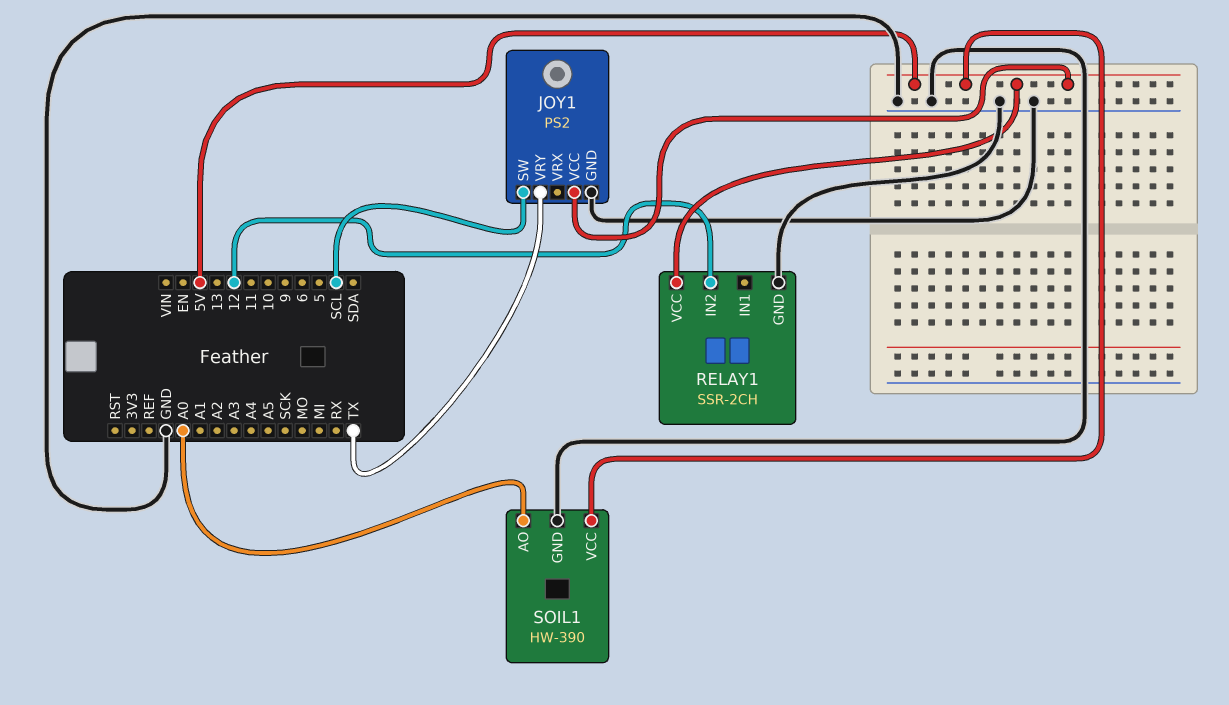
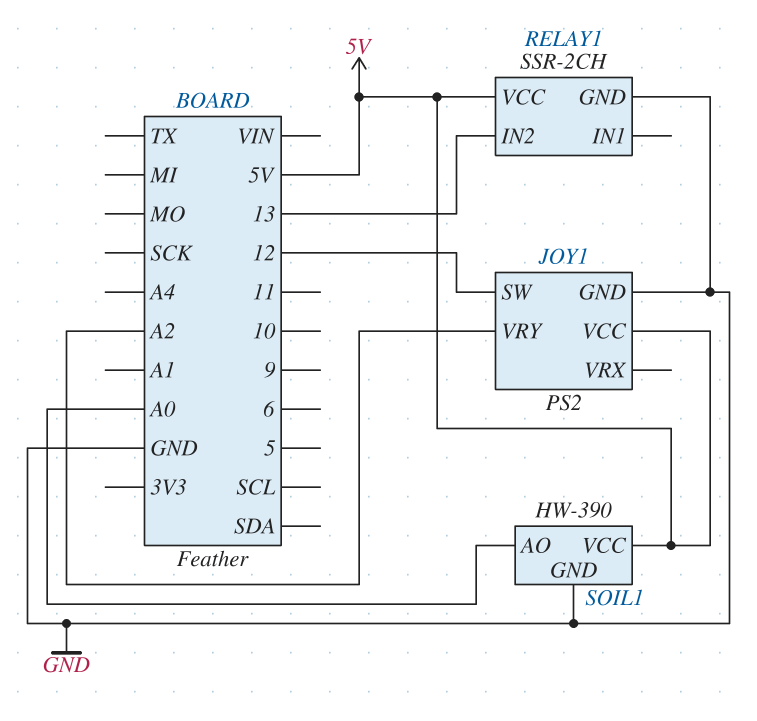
JOY1 pin SW: SCL -> 12
JOY1 pin VRY: TX -> A2
RELAY1 pin IN2: 12 -> 13

